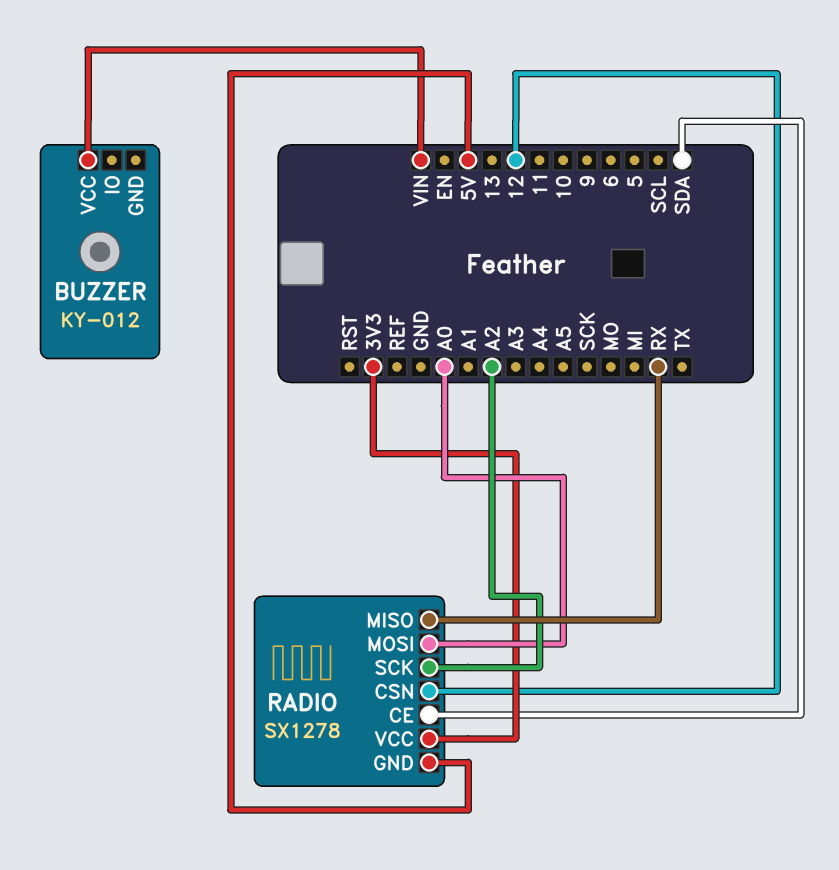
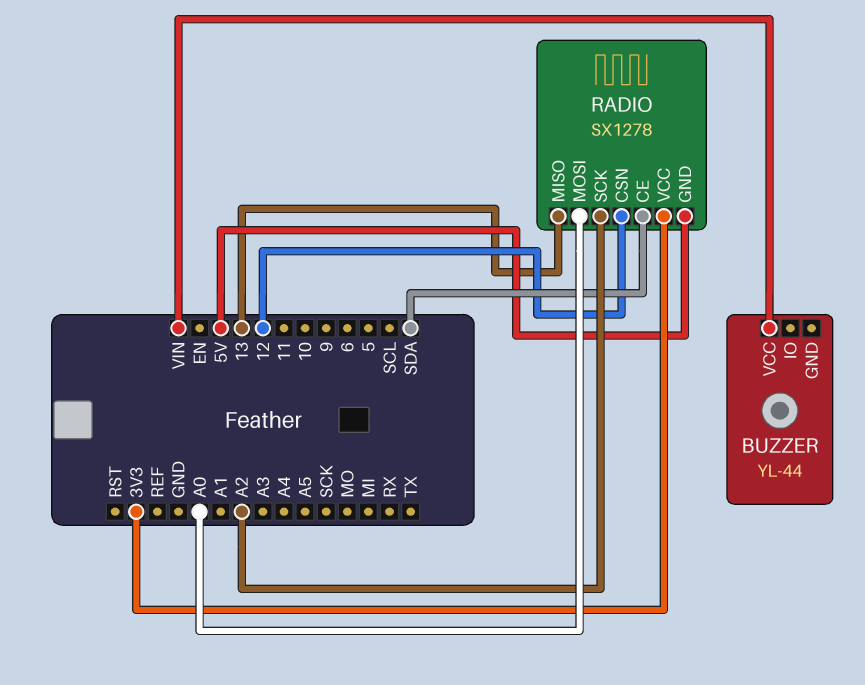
BUZZER: KY-012 -> YL-44
RADIO pin MISO: RX -> 13

